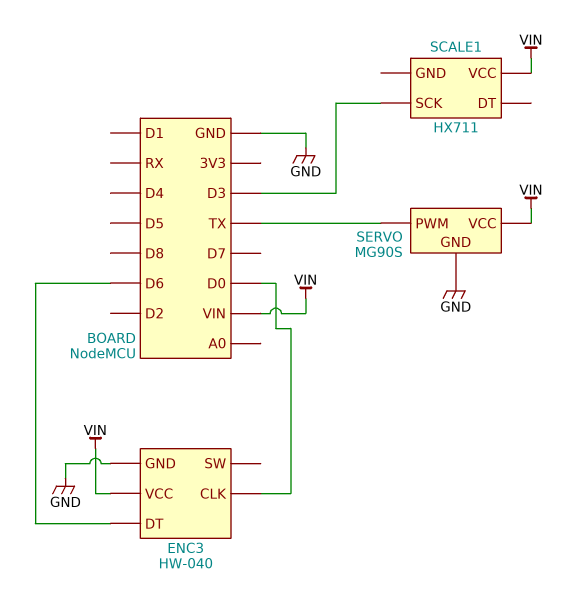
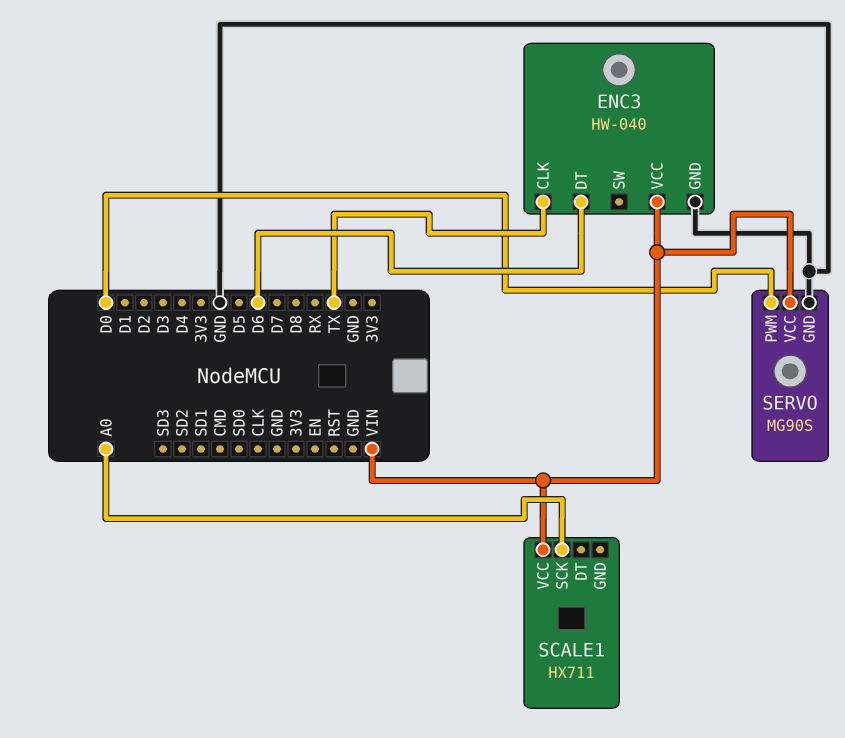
ENC3 pin CLK: D0 -> TX
SCALE1 pin SCK: D3 -> A0
SERVO pin PWM: TX -> D0

